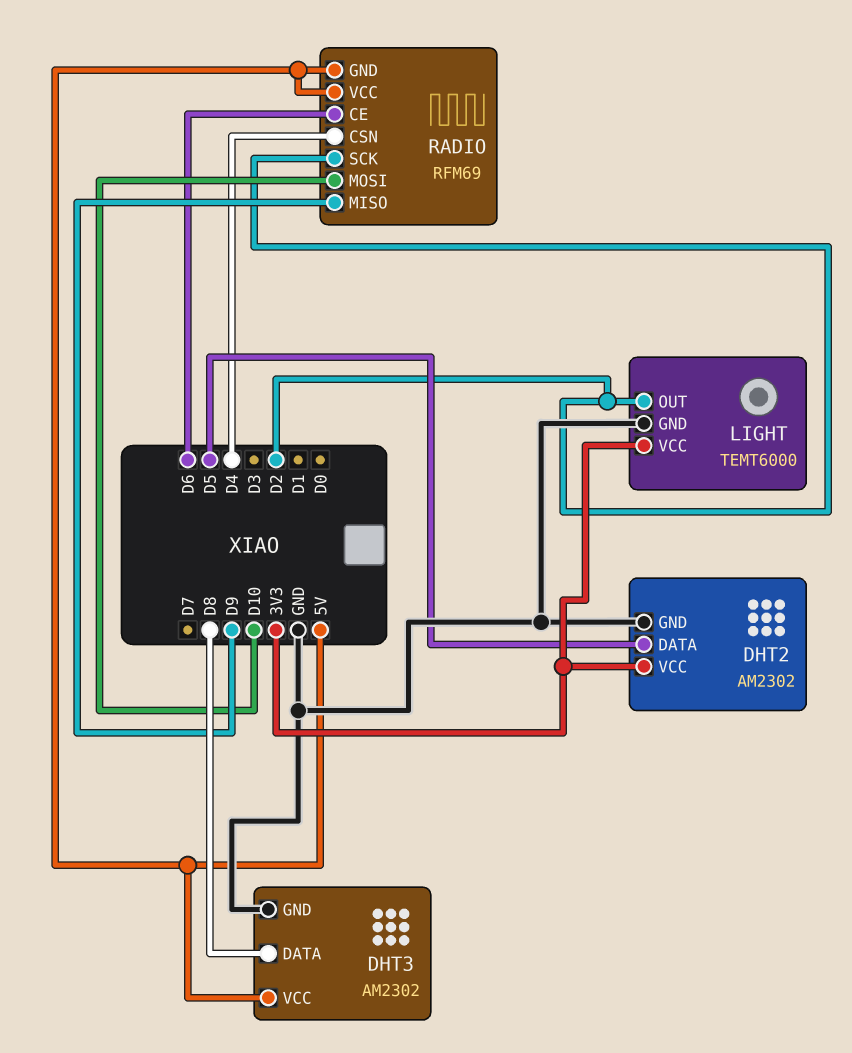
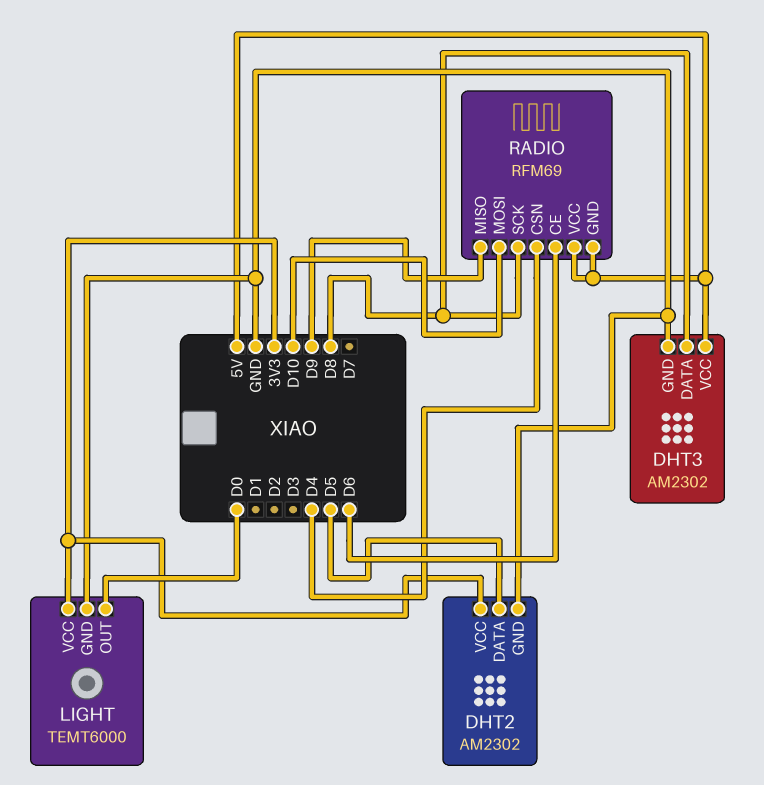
LIGHT pin OUT: D2 -> D0
RADIO pin SCK: D2 -> D8

